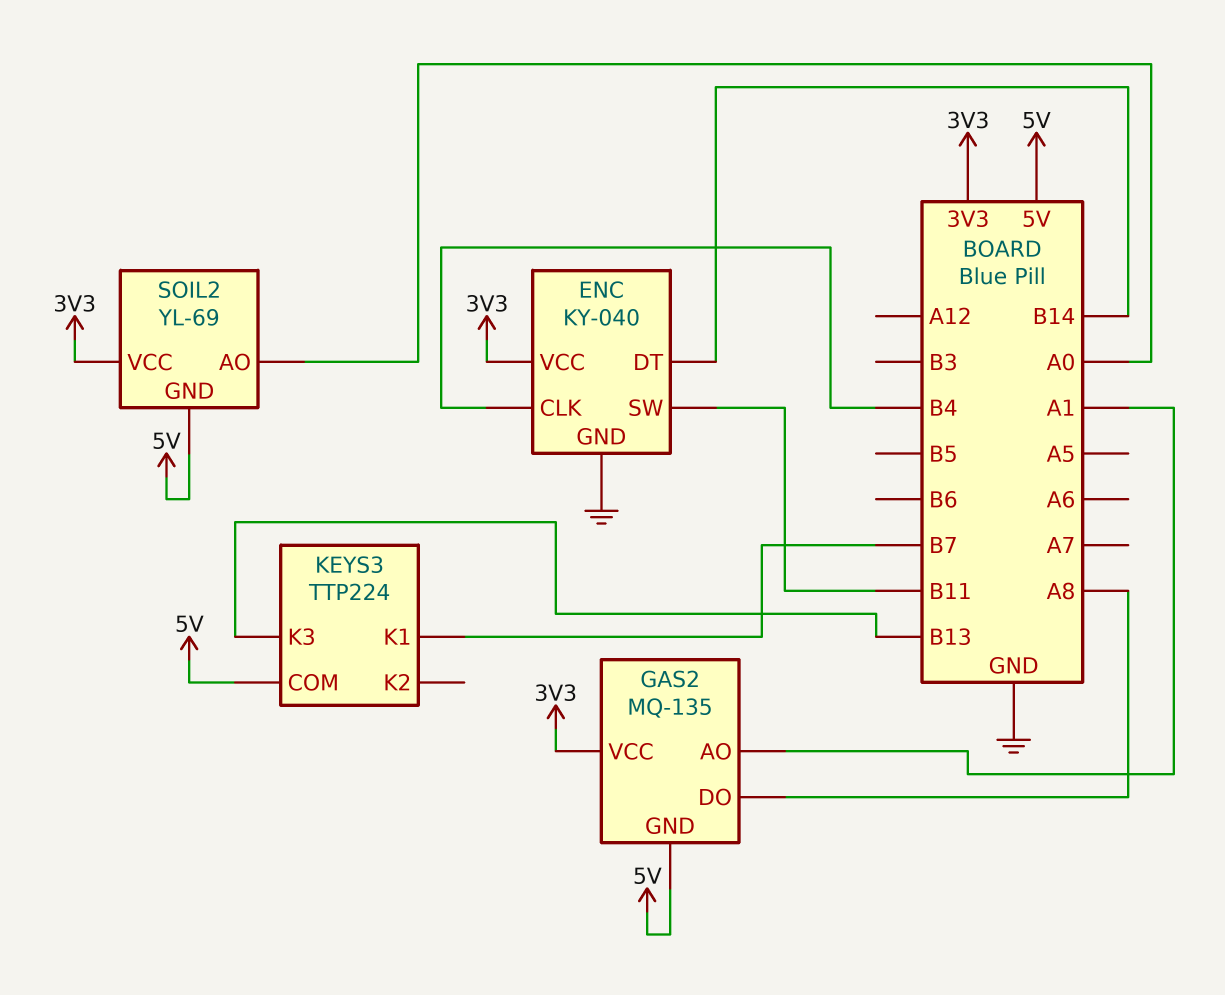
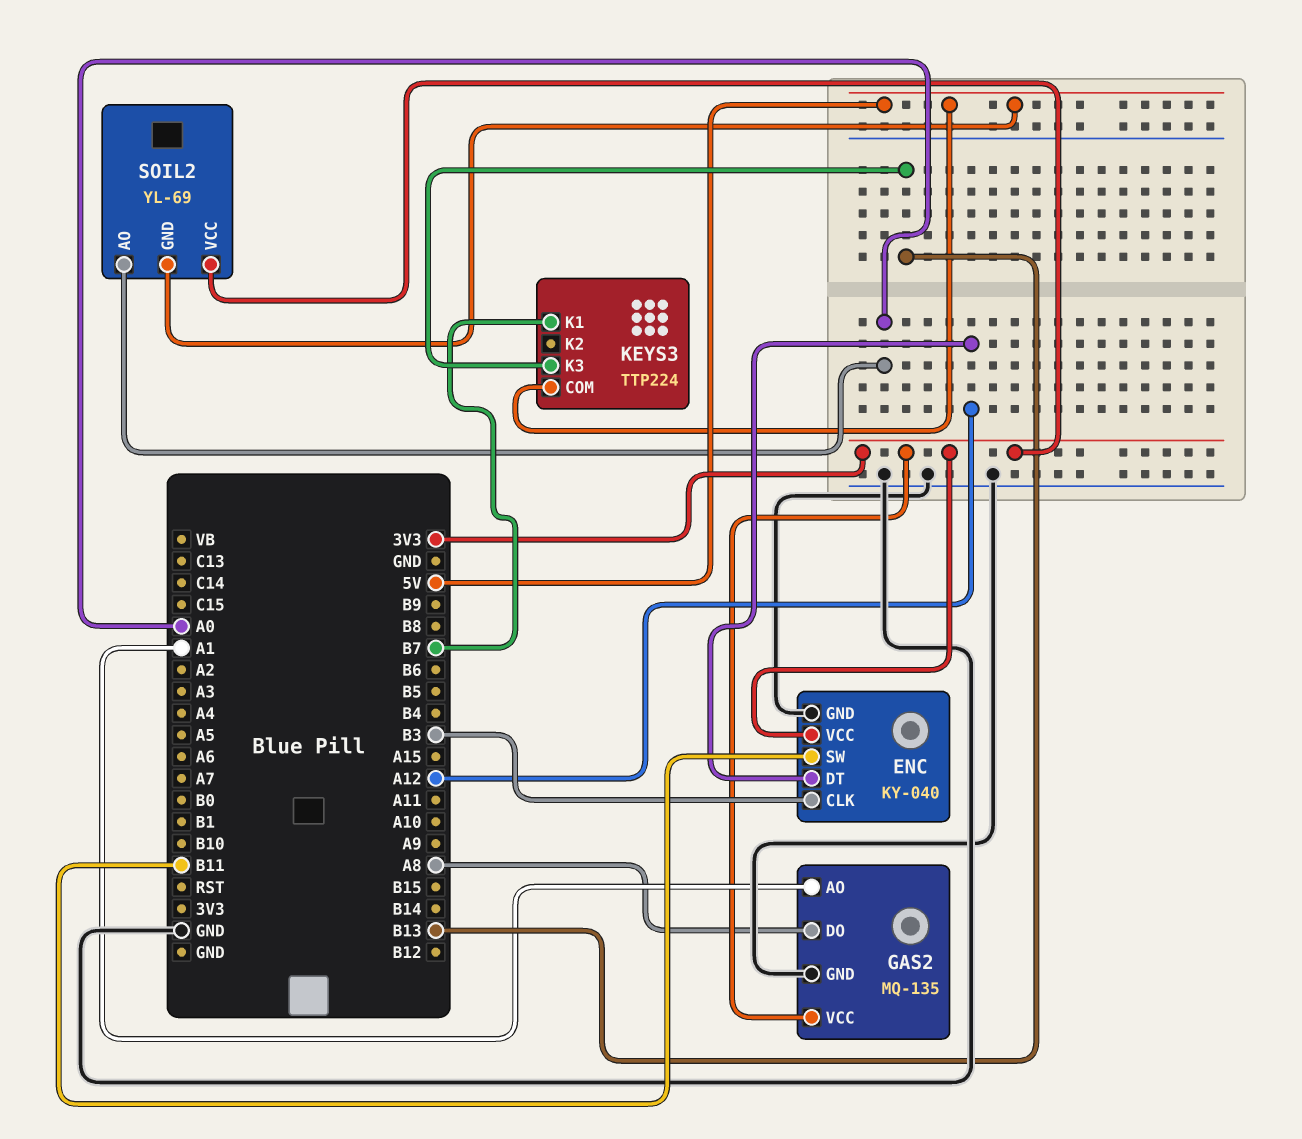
ENC pin CLK: B4 -> B3
ENC pin DT: B14 -> A12
GAS2 pin GND: 5V -> GND

